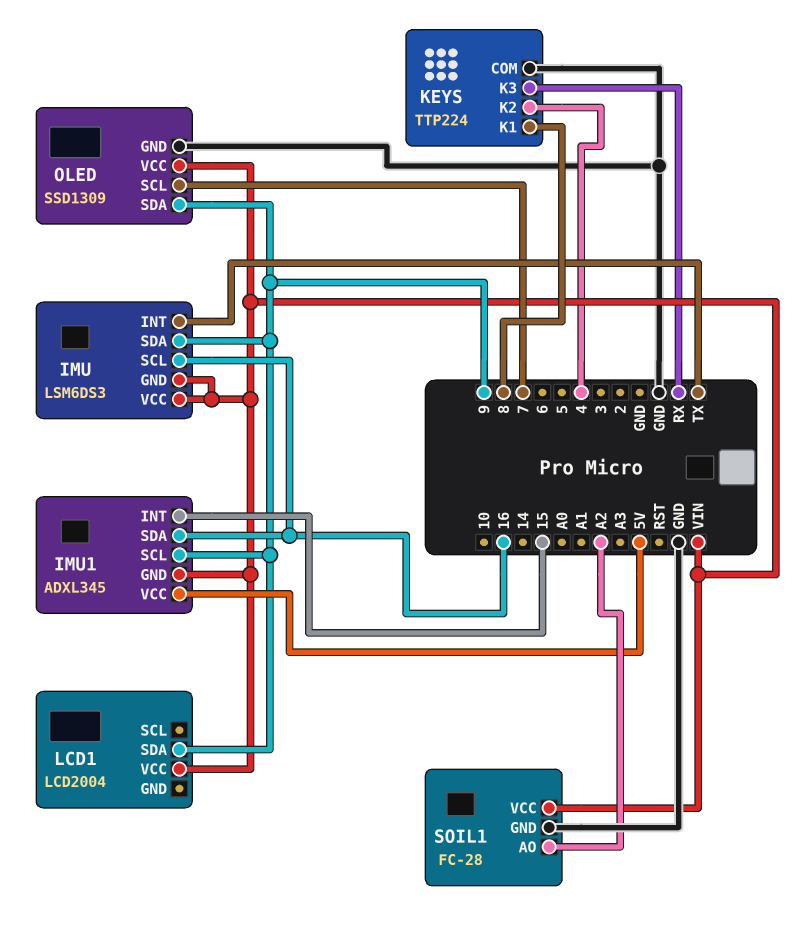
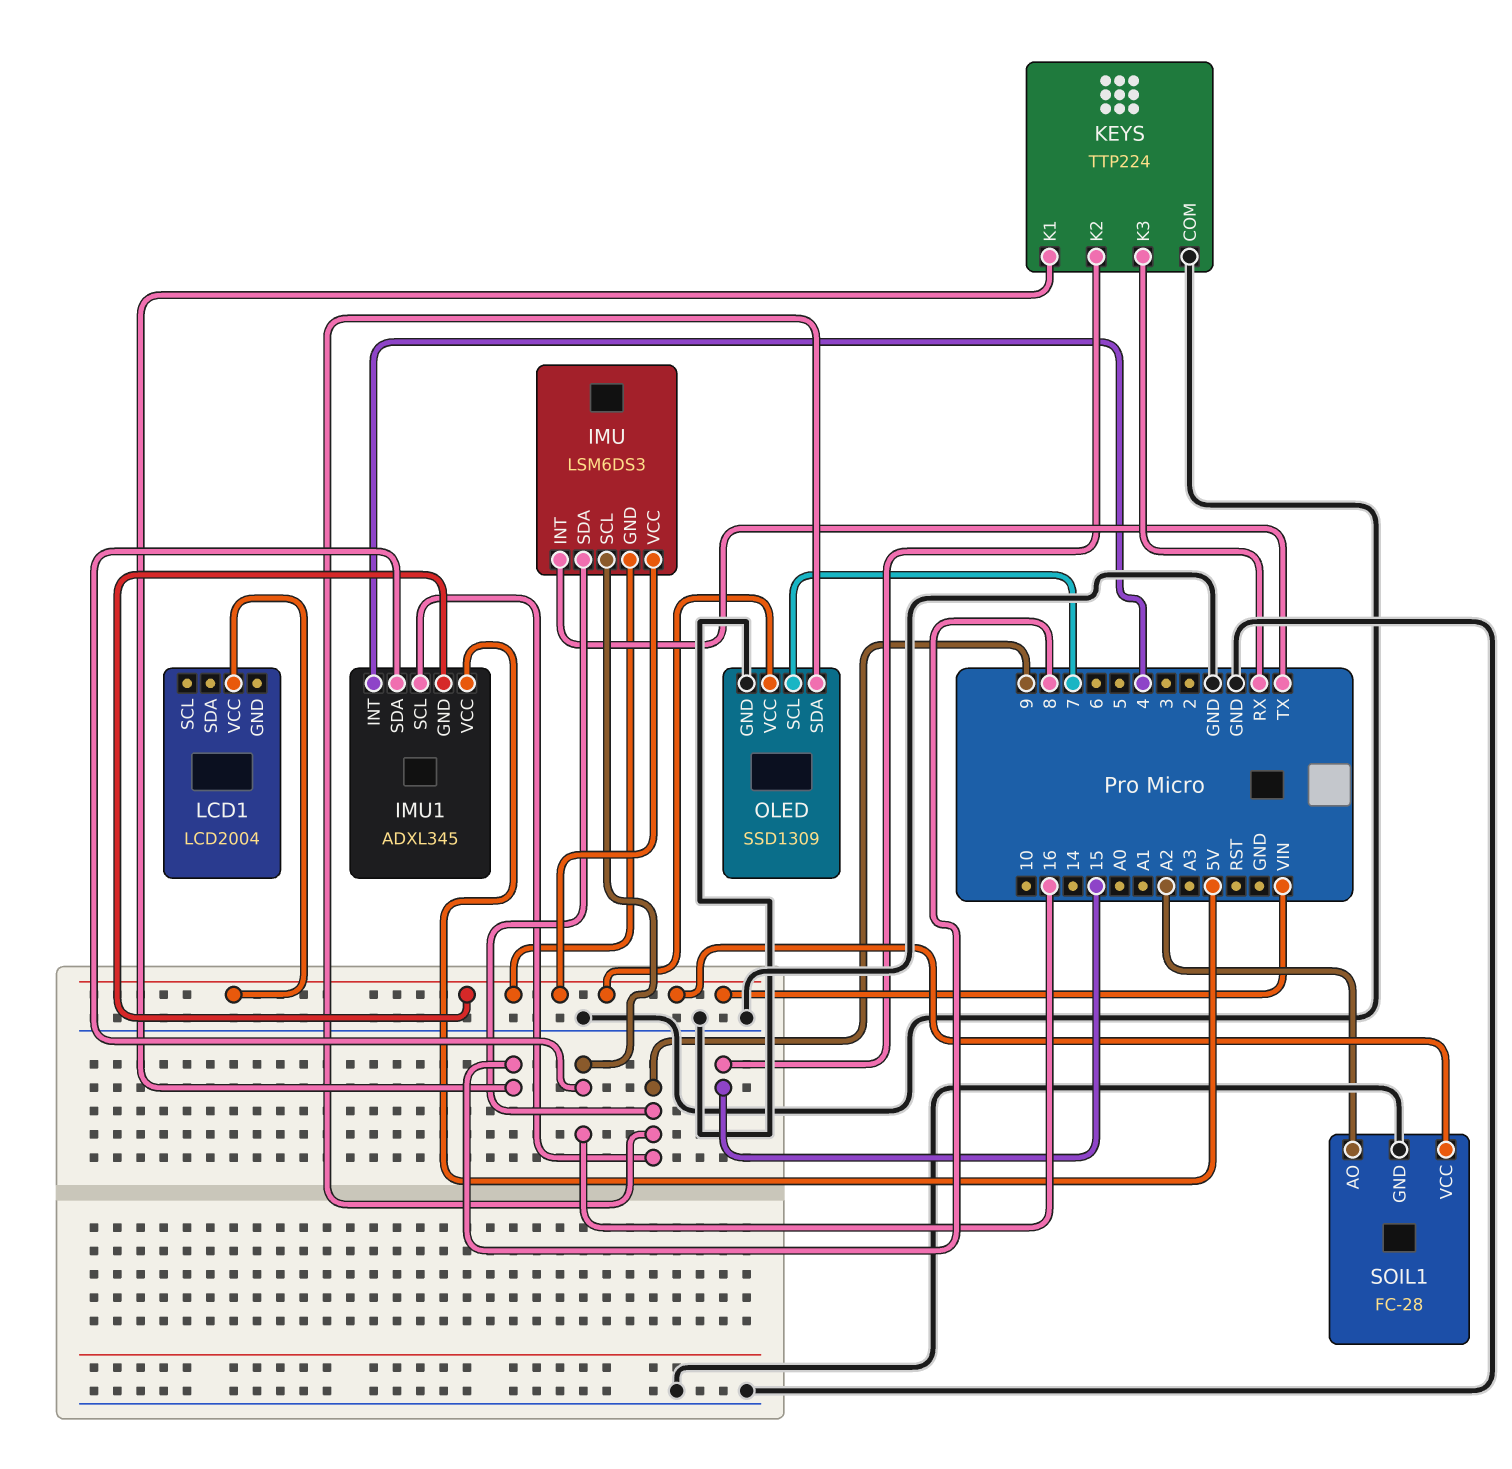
IMU1 pin INT: 15 -> 4
KEYS pin K2: 4 -> 15
LCD1 pin SDA: 9 -> none

